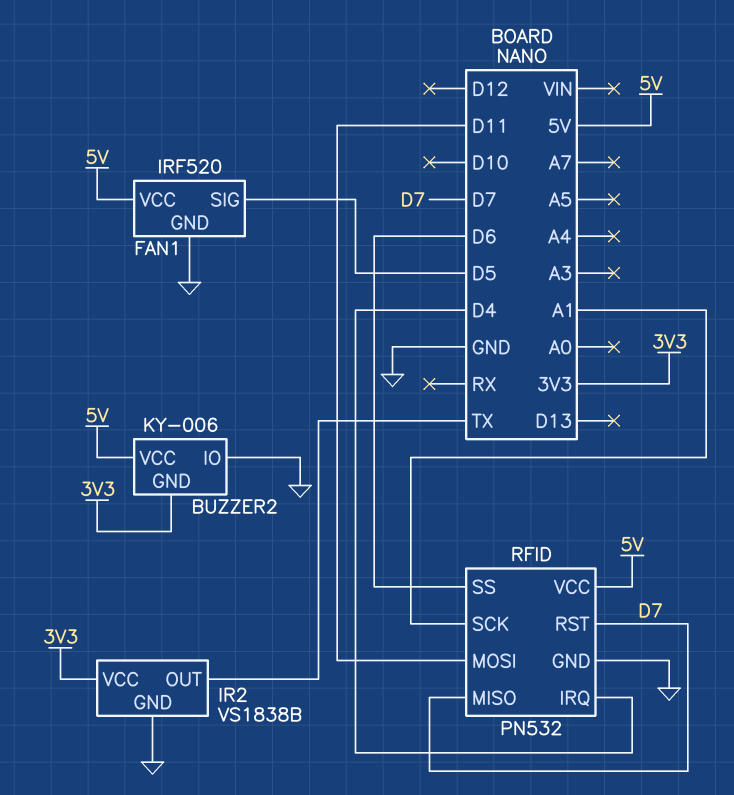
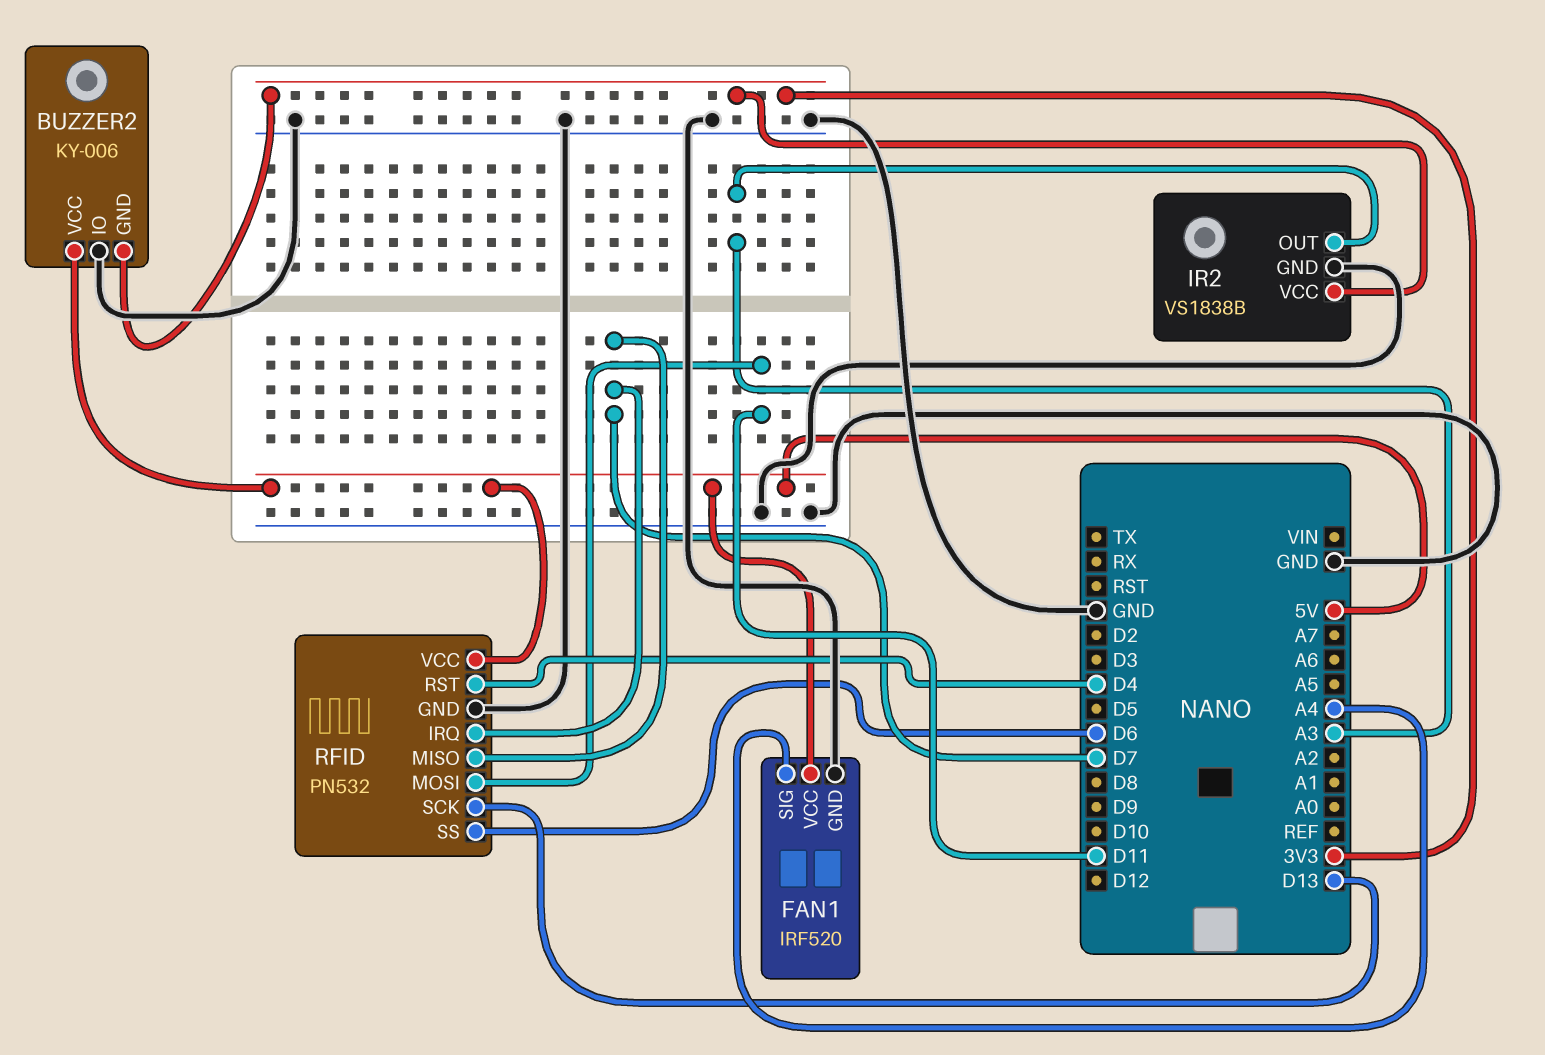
FAN1 pin SIG: D5 -> A4
IR2 pin OUT: TX -> A3
RFID pin IRQ: D4 -> D7
RFID pin RST: D7 -> D4
RFID pin SCK: A1 -> D13

